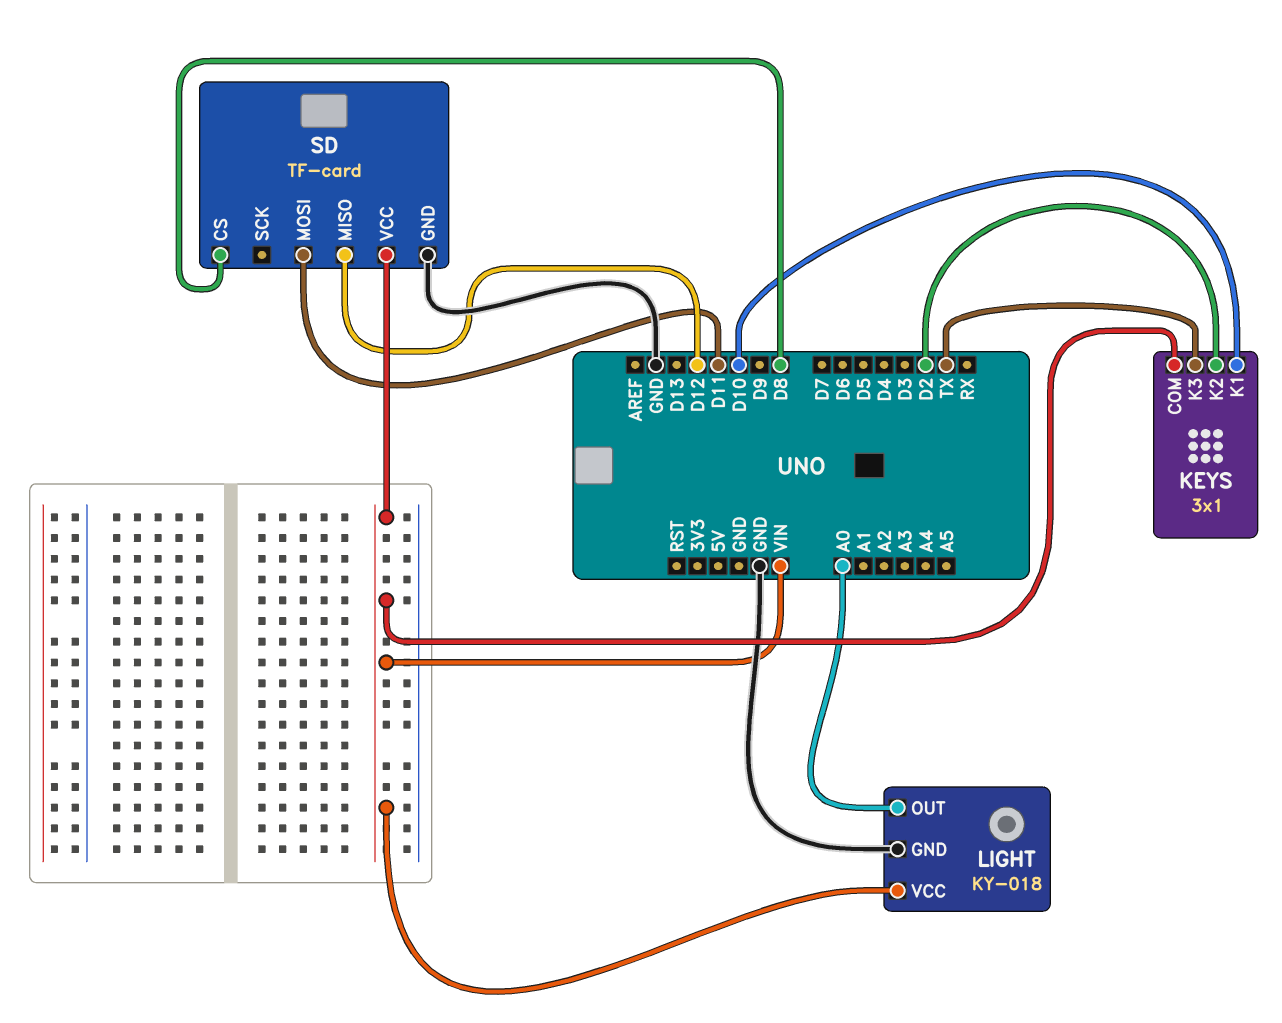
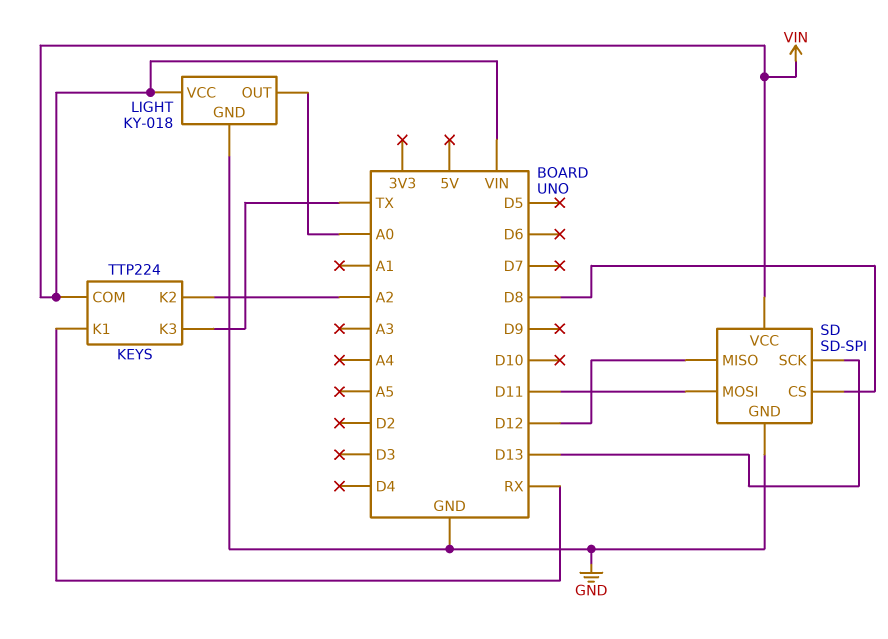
KEYS: 3x1 -> TTP224
KEYS pin K1: D10 -> RX
KEYS pin K2: D2 -> A2
SD: TF-card -> SD-SPI
SD pin SCK: none -> D13

